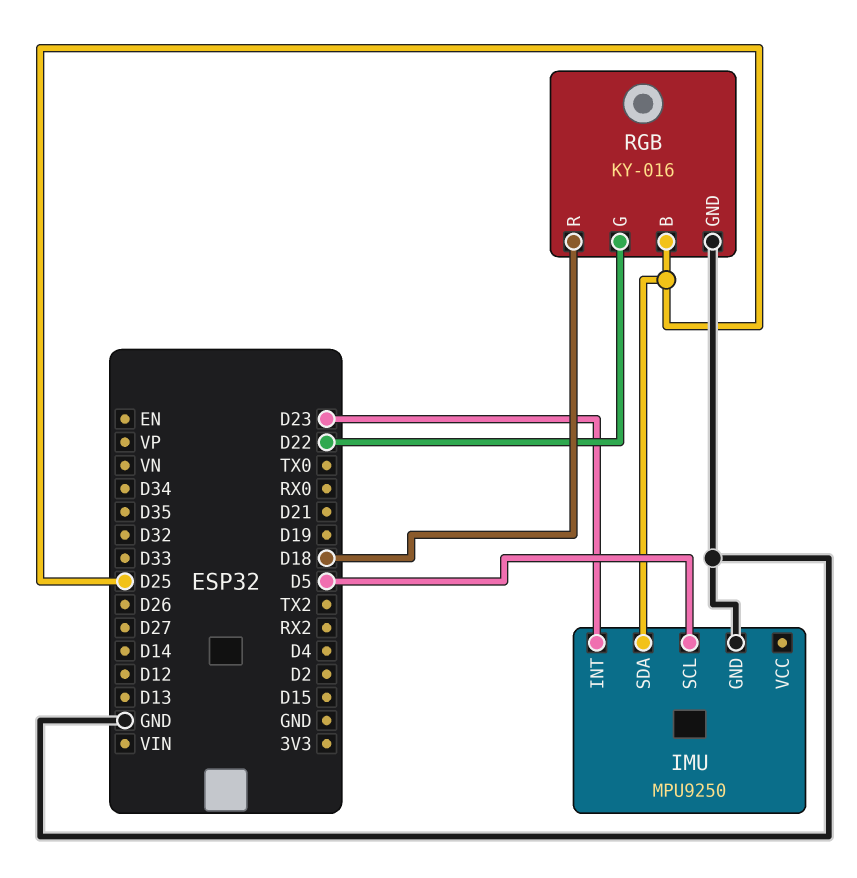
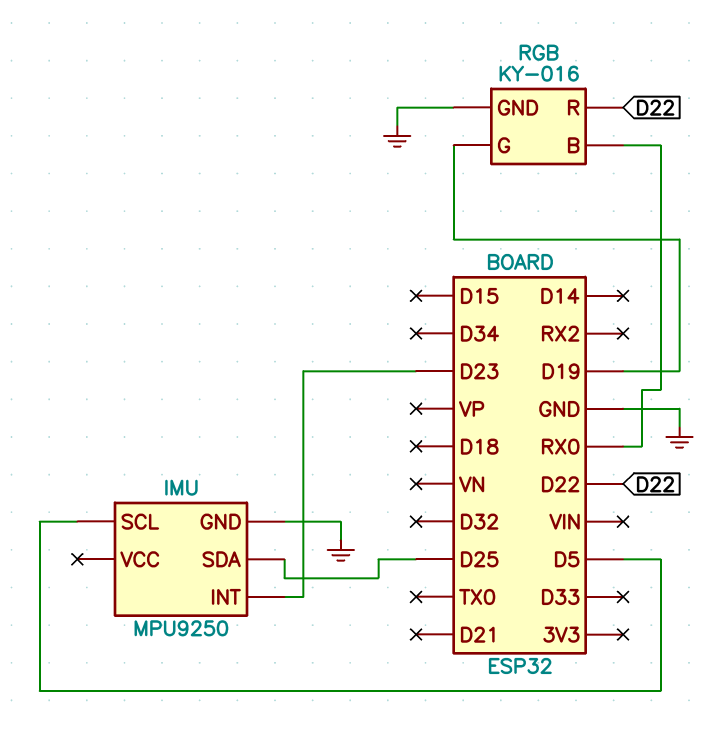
RGB pin B: D25 -> RX0
RGB pin G: D22 -> D19
RGB pin R: D18 -> D22

